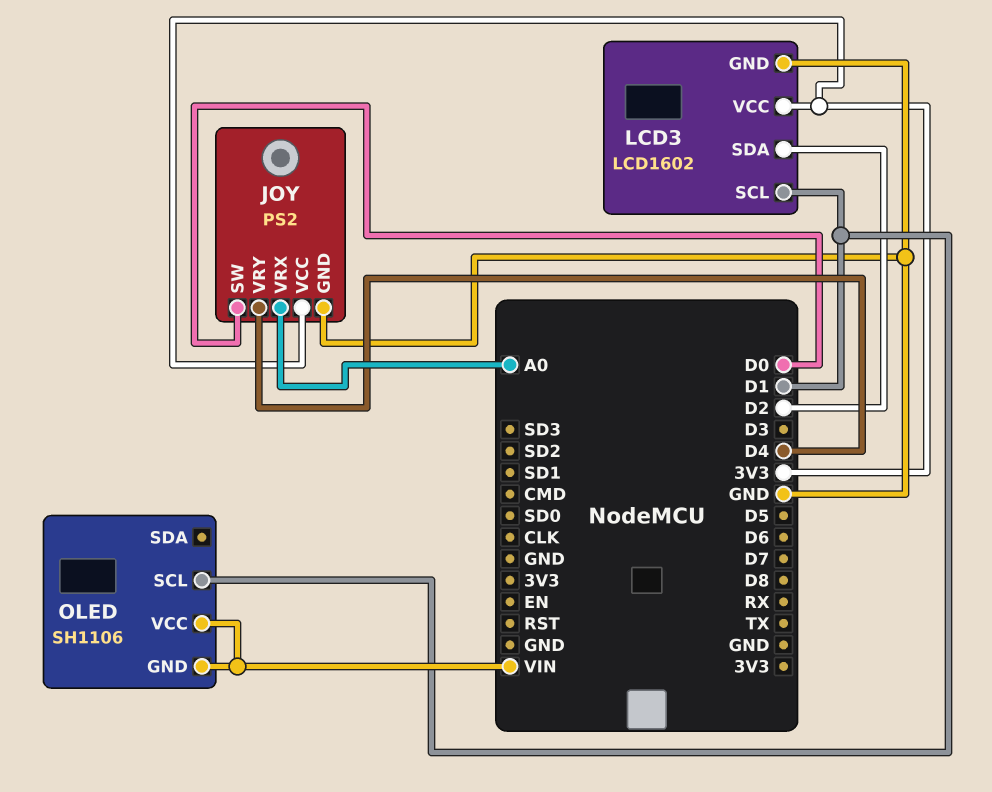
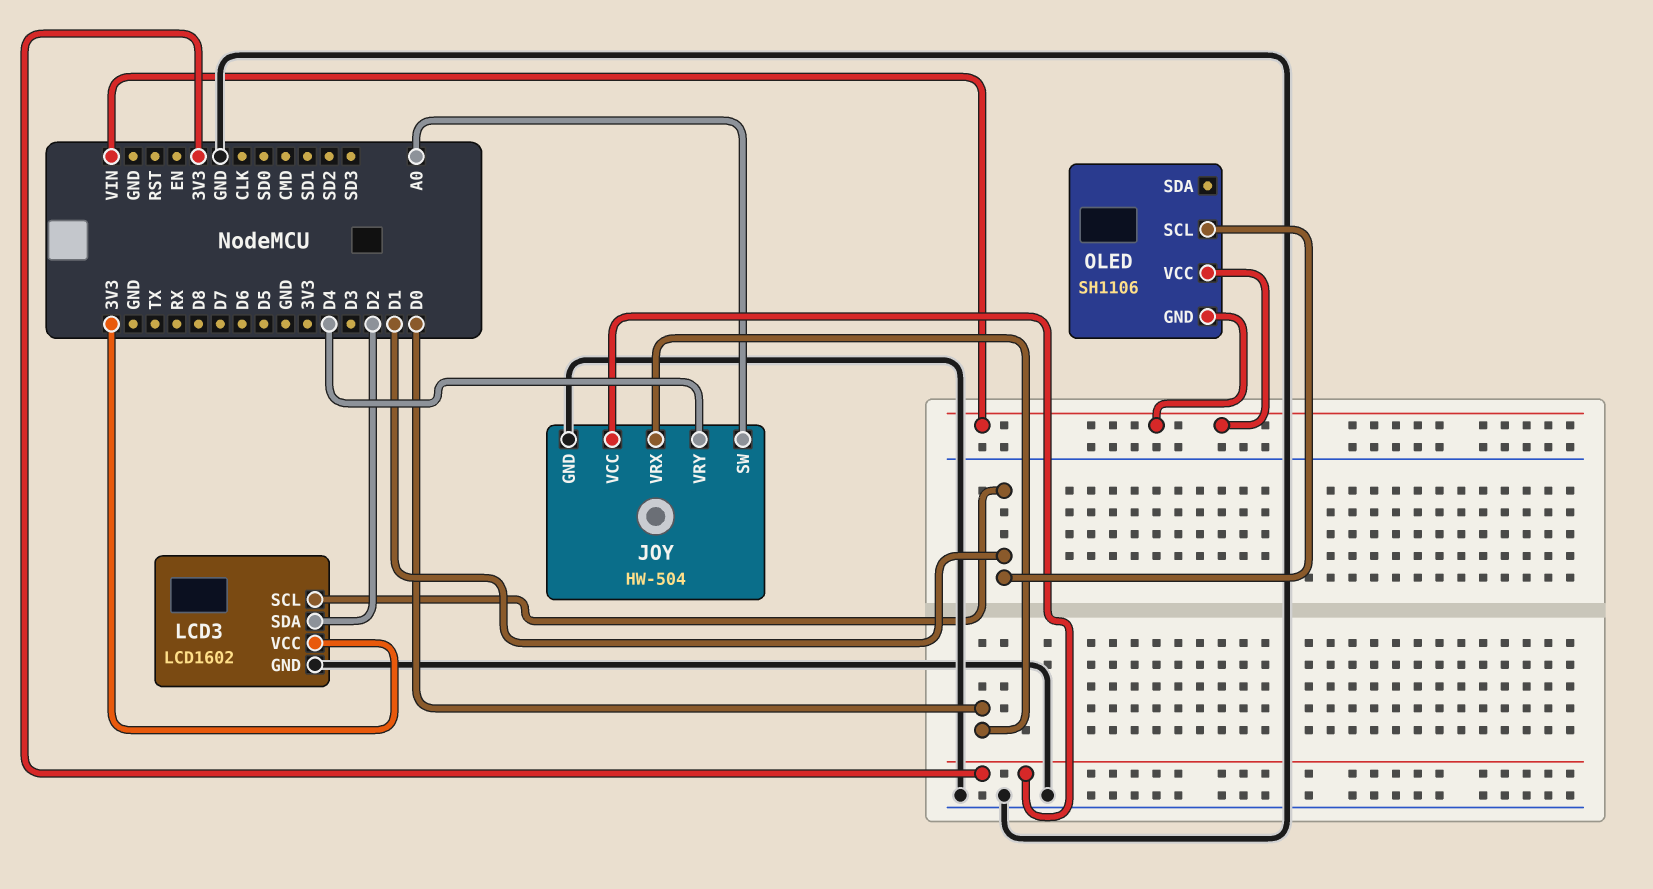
JOY: PS2 -> HW-504
JOY pin SW: D0 -> A0
JOY pin VRX: A0 -> D0

